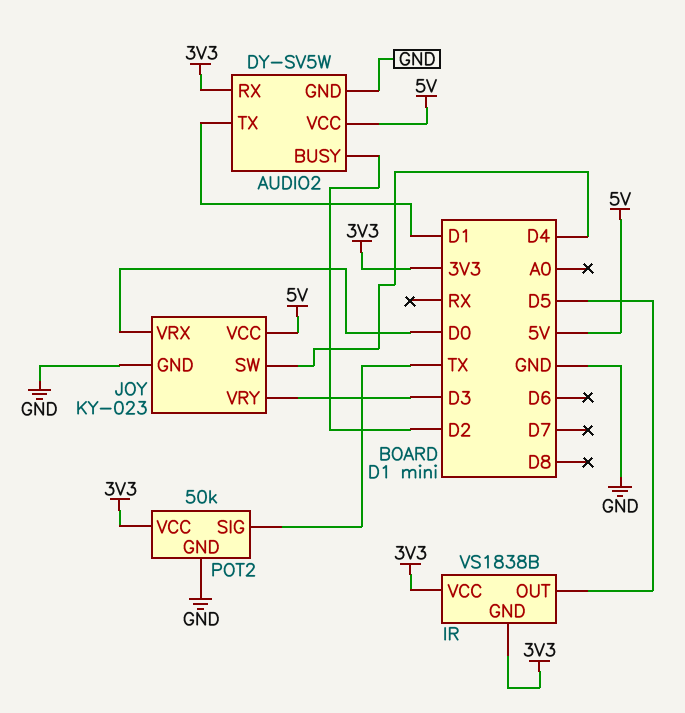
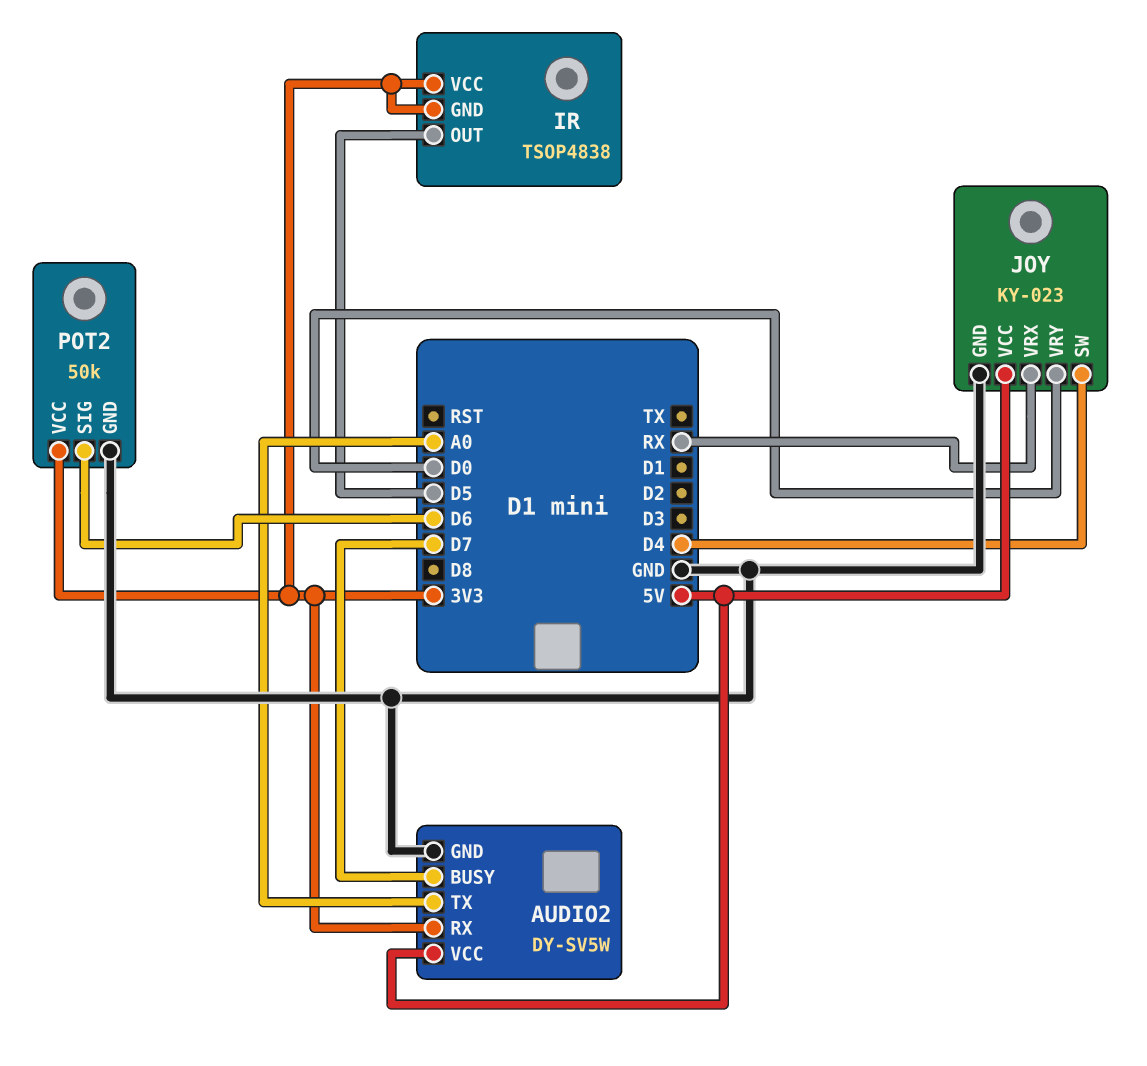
AUDIO2 pin BUSY: D2 -> D7
AUDIO2 pin TX: D1 -> A0
IR: VS1838B -> TSOP4838
JOY pin VRX: D0 -> RX
JOY pin VRY: D3 -> D0
POT2 pin SIG: TX -> D6

